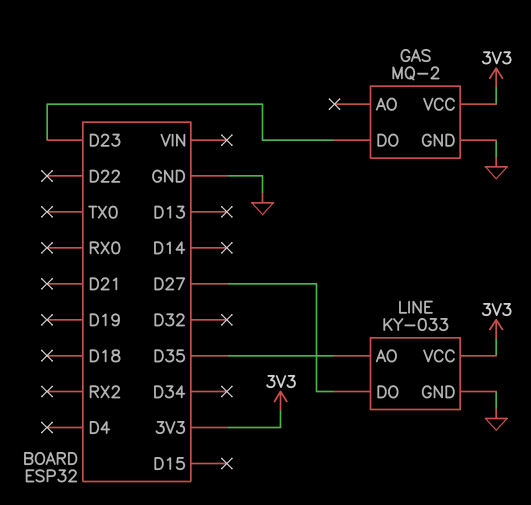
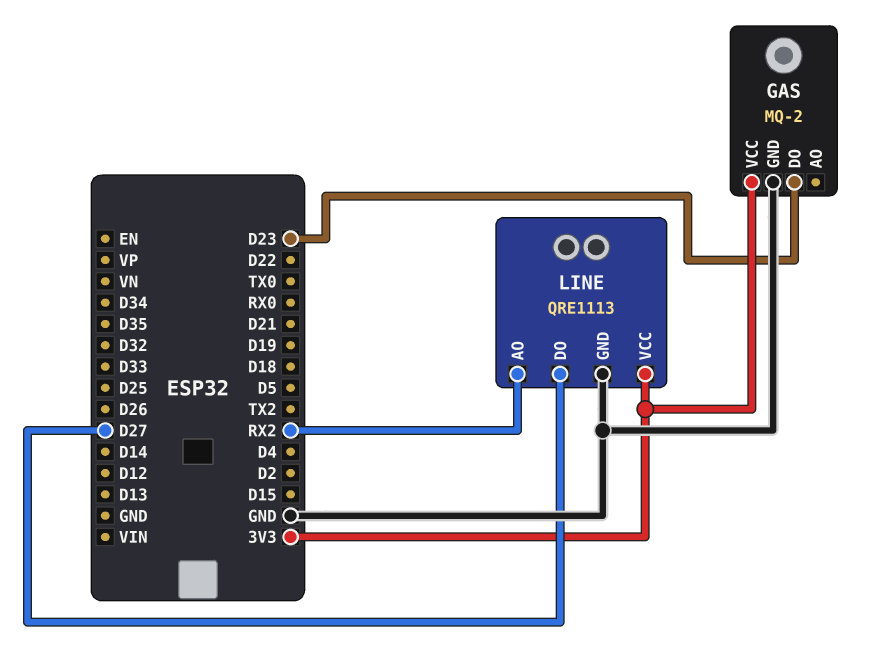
LINE: KY-033 -> QRE1113
LINE pin AO: D35 -> RX2

